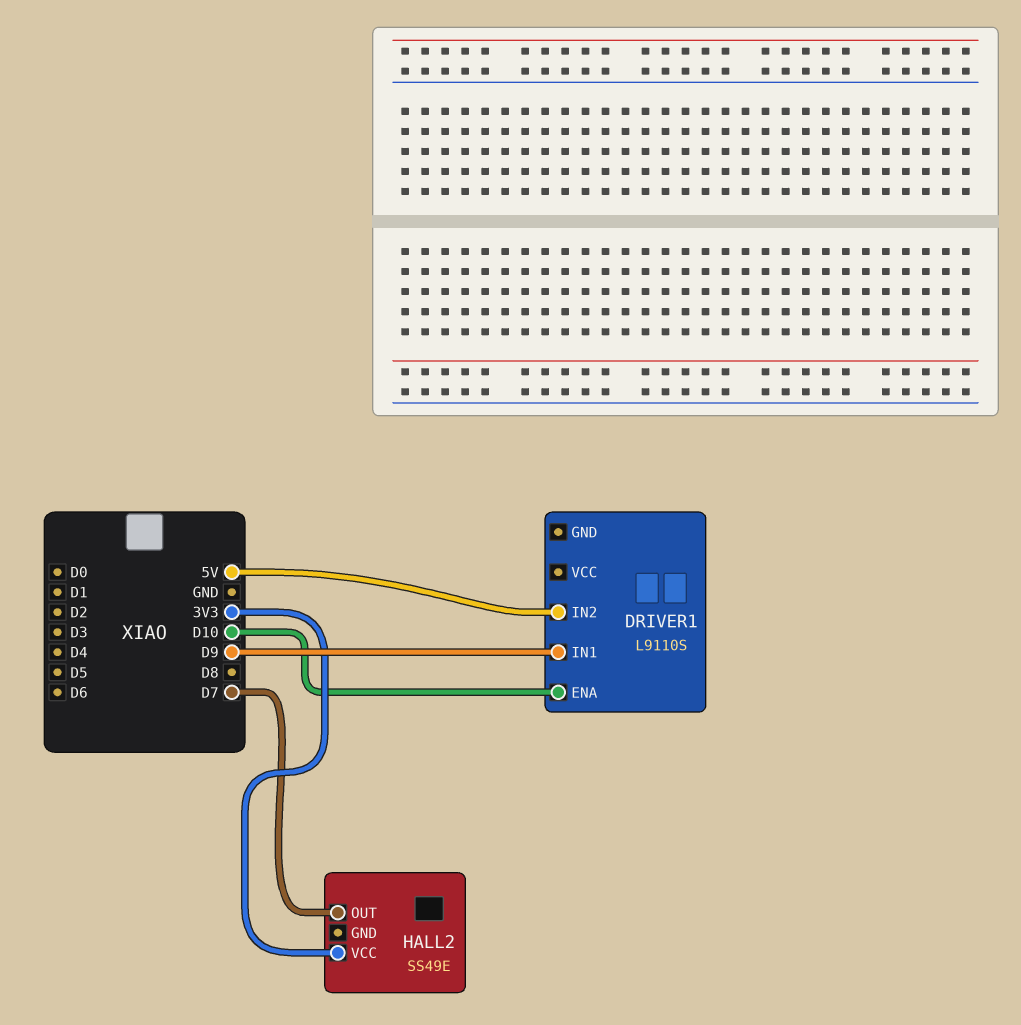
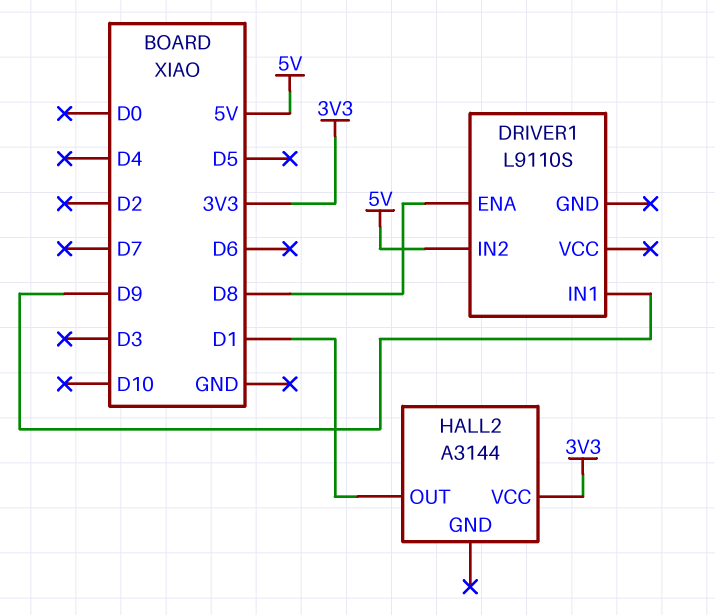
DRIVER1 pin ENA: D10 -> D8
HALL2: SS49E -> A3144
HALL2 pin OUT: D7 -> D1

